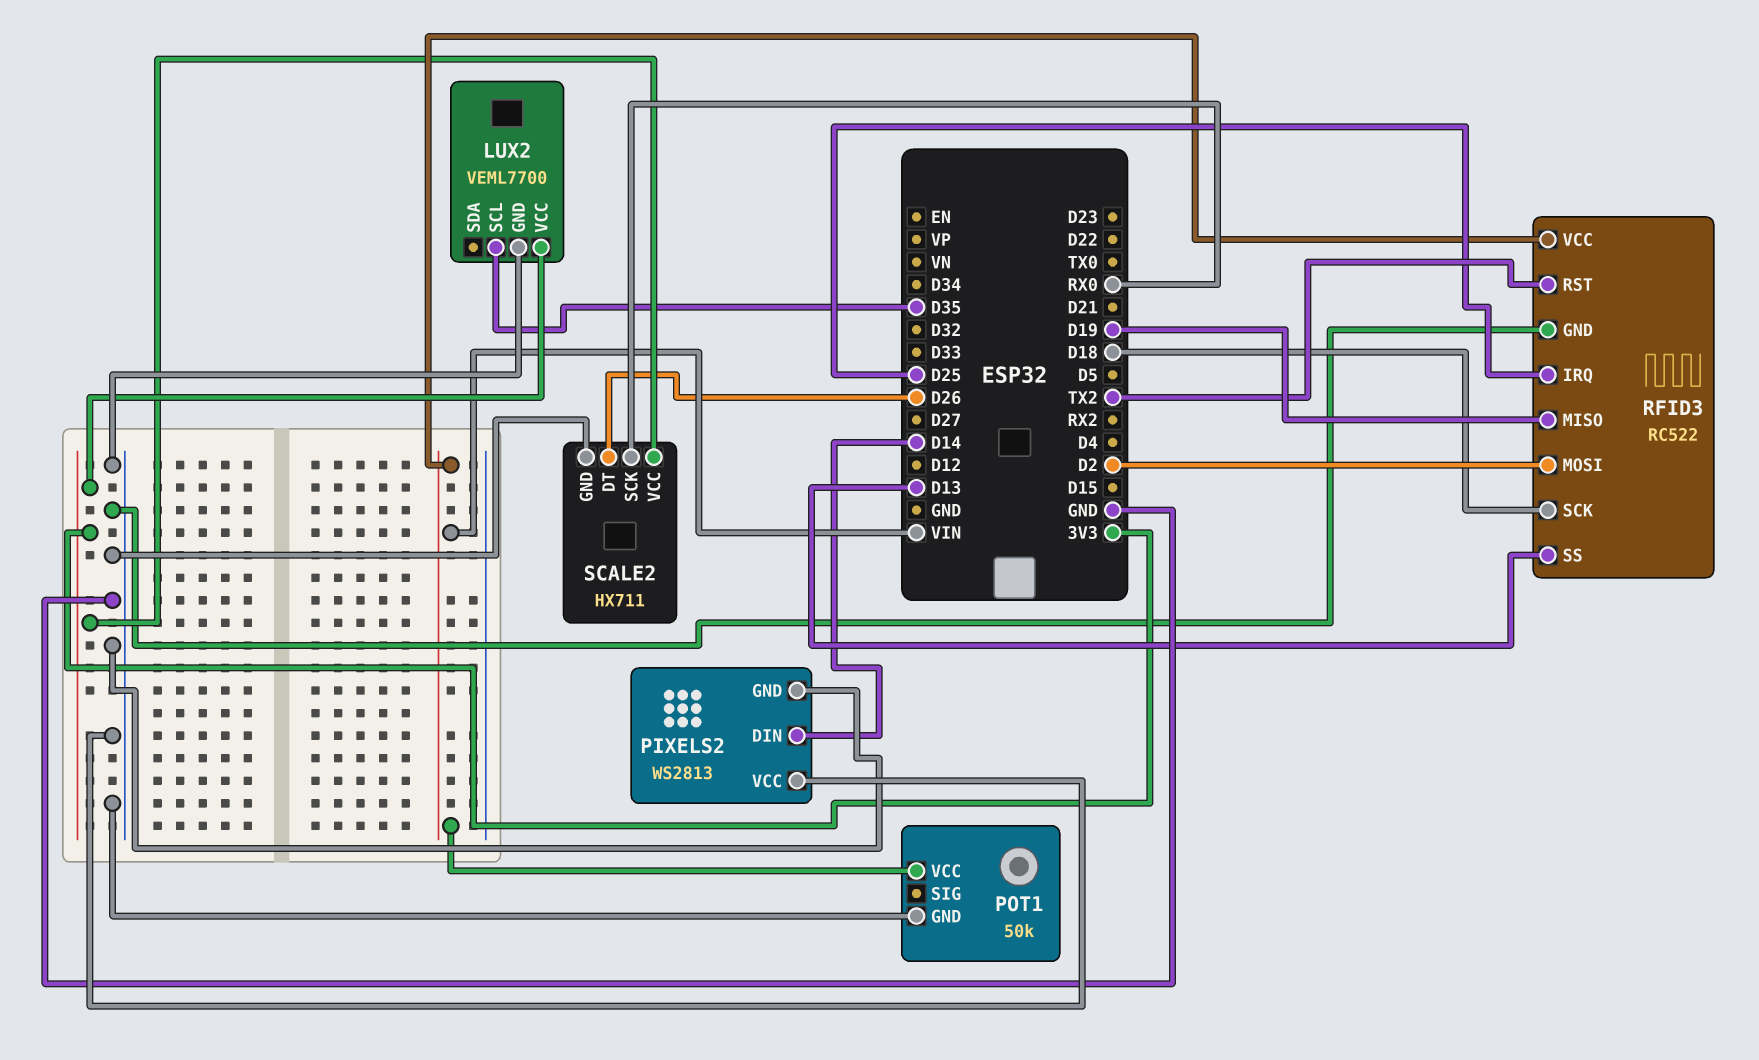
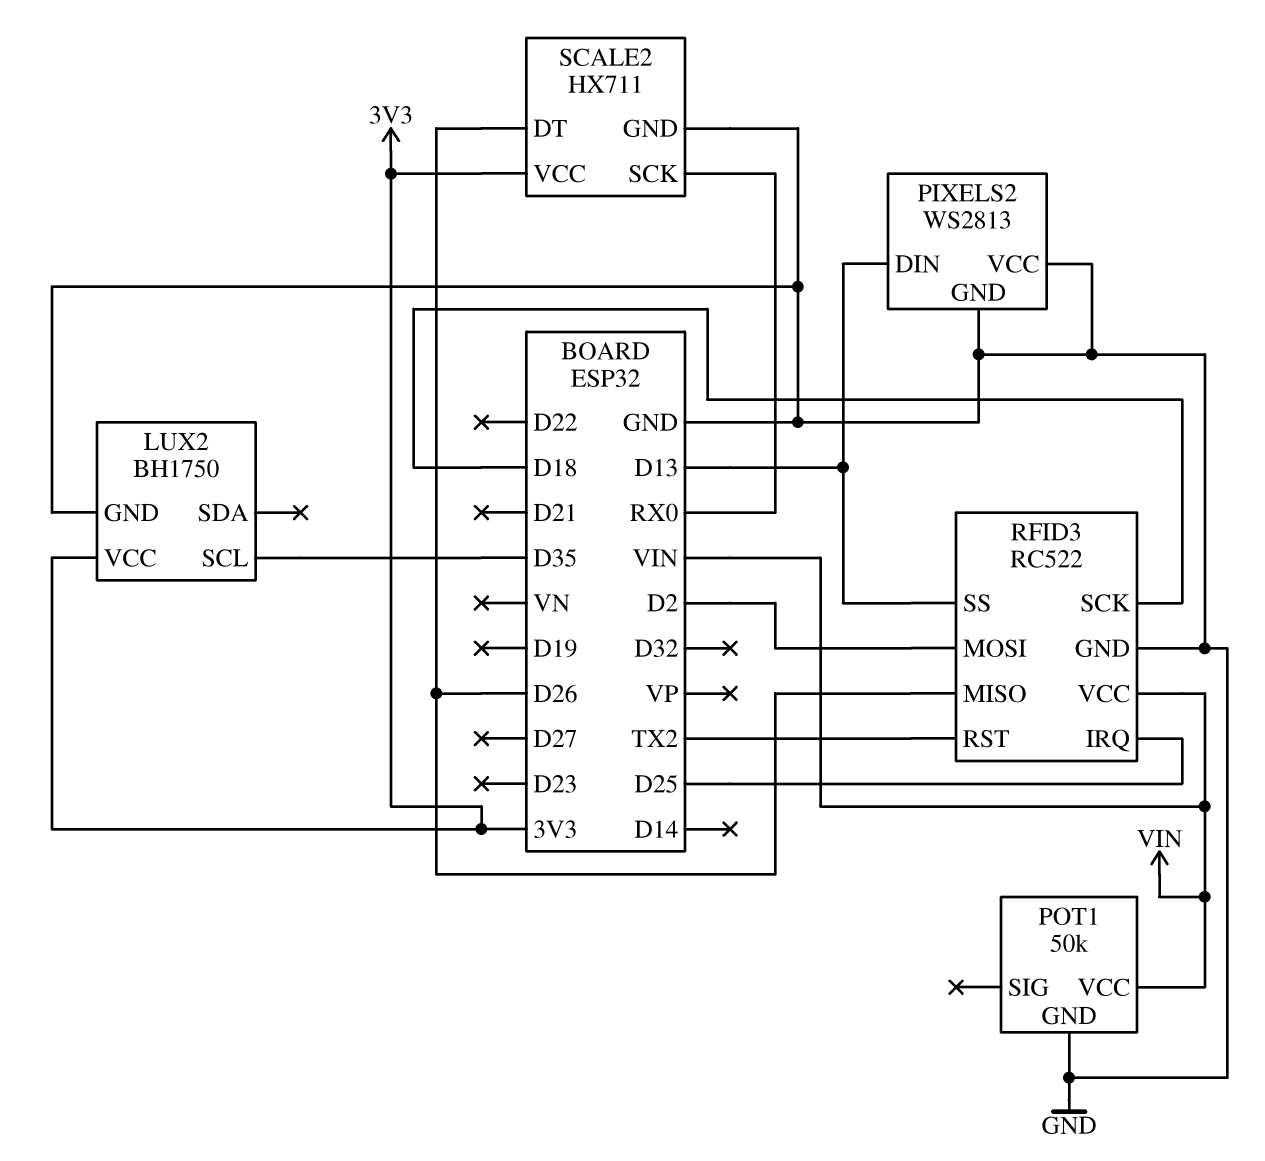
LUX2: VEML7700 -> BH1750
PIXELS2 pin DIN: D14 -> D13
RFID3 pin MISO: D19 -> D26

